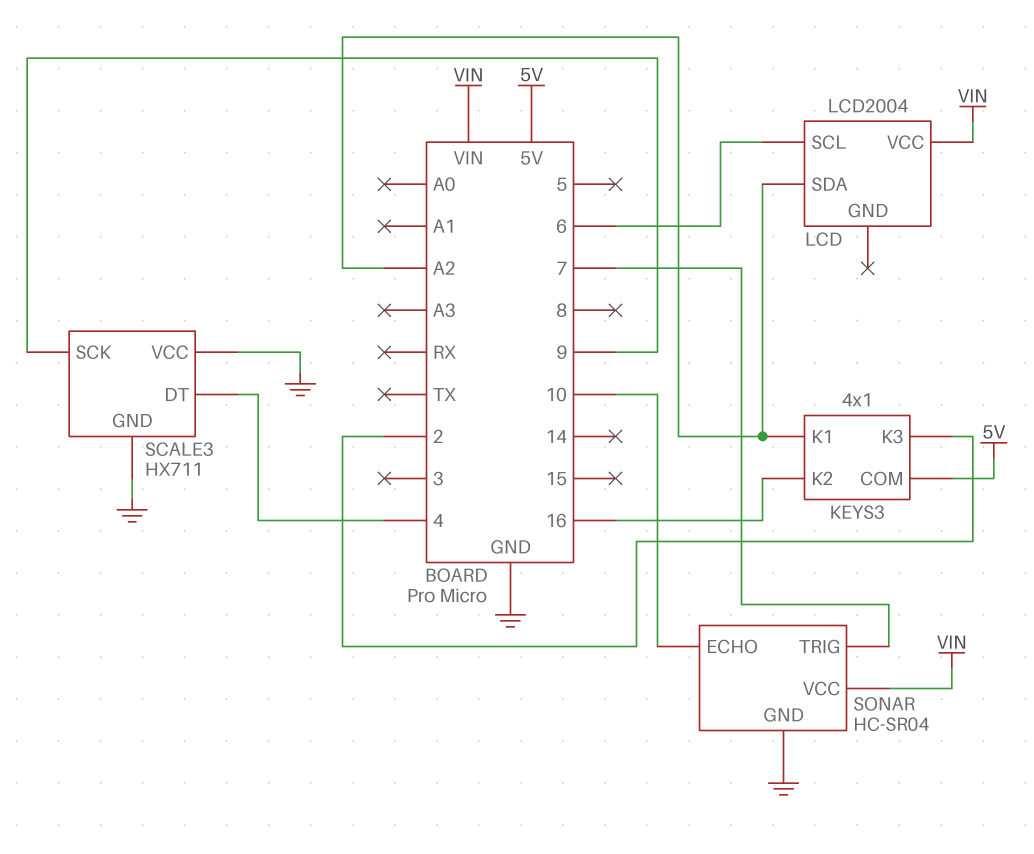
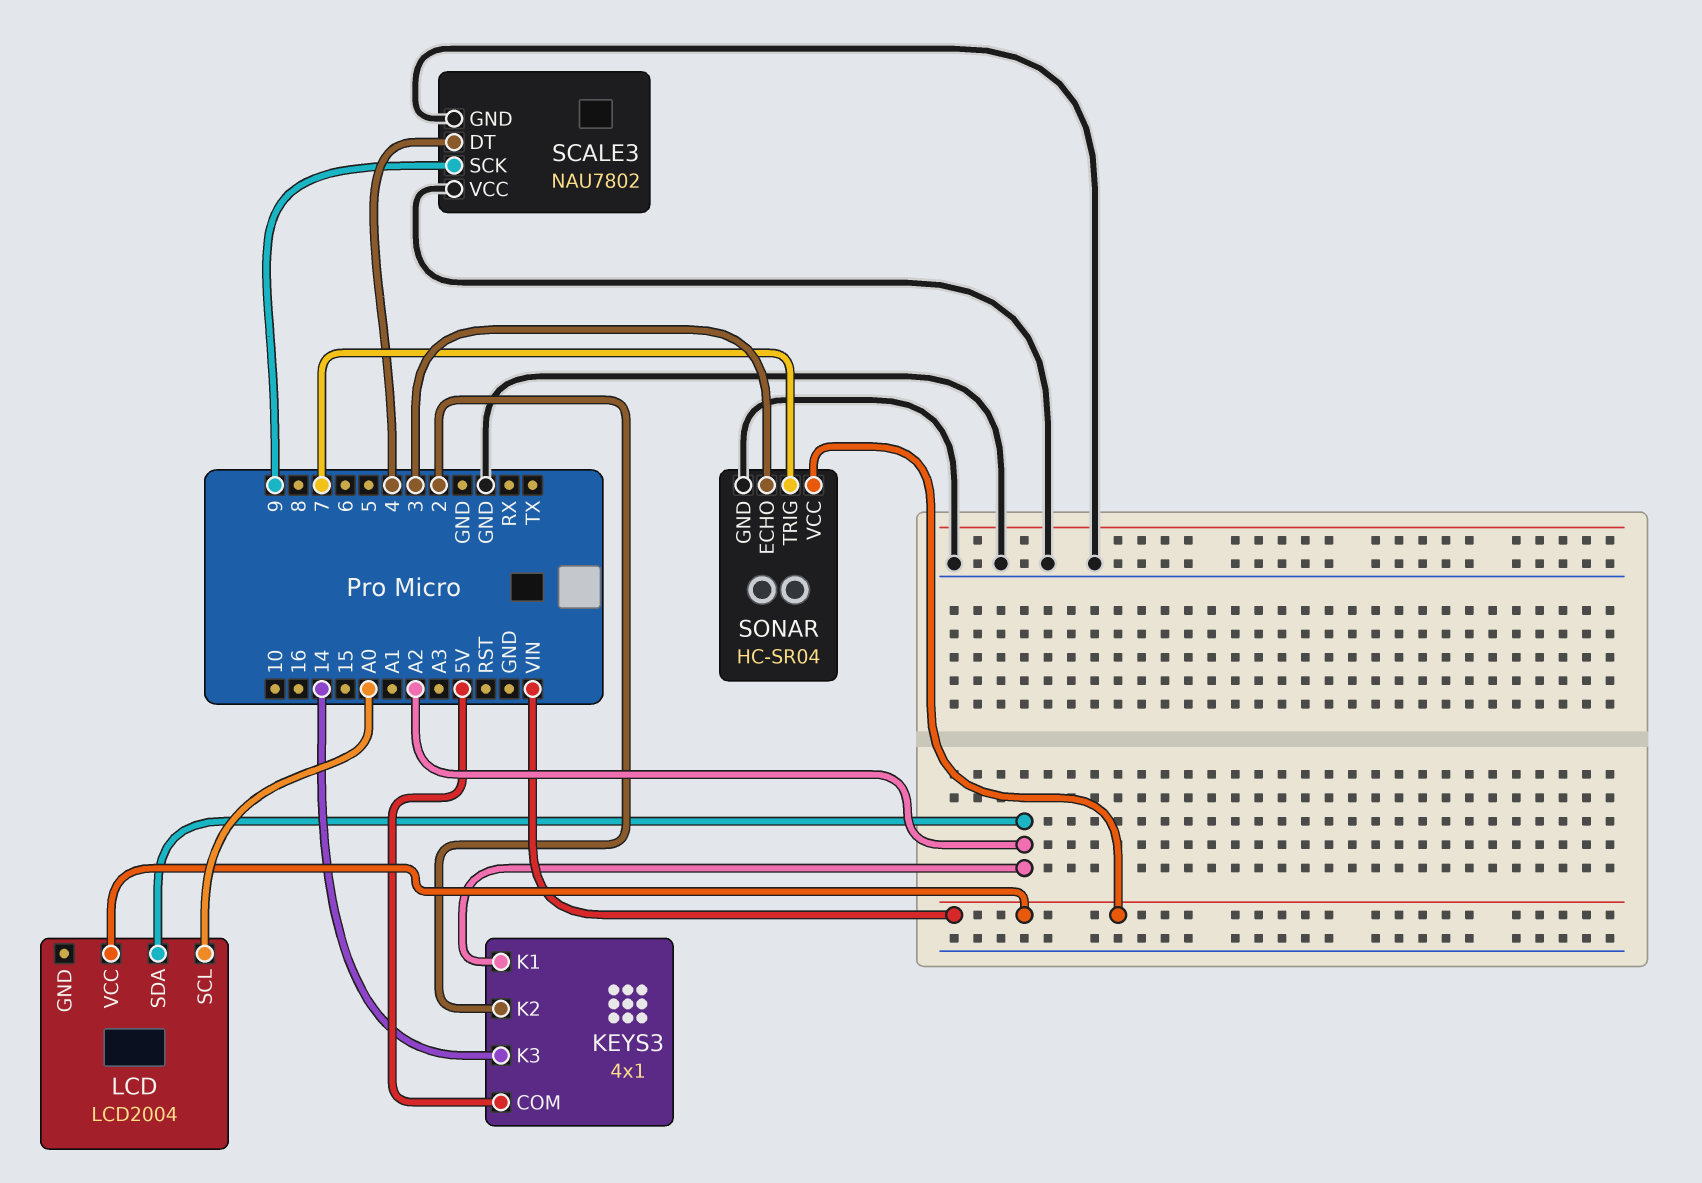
KEYS3 pin K2: 16 -> 2
KEYS3 pin K3: 2 -> 14
LCD pin SCL: 6 -> A0
SCALE3: HX711 -> NAU7802
SONAR pin ECHO: 10 -> 3

